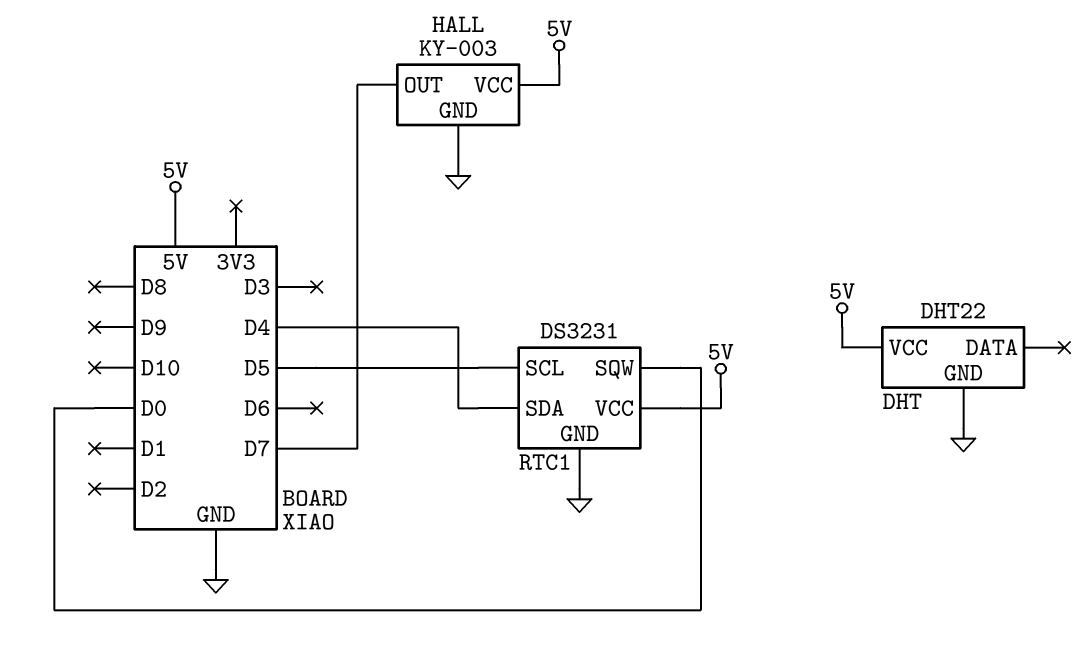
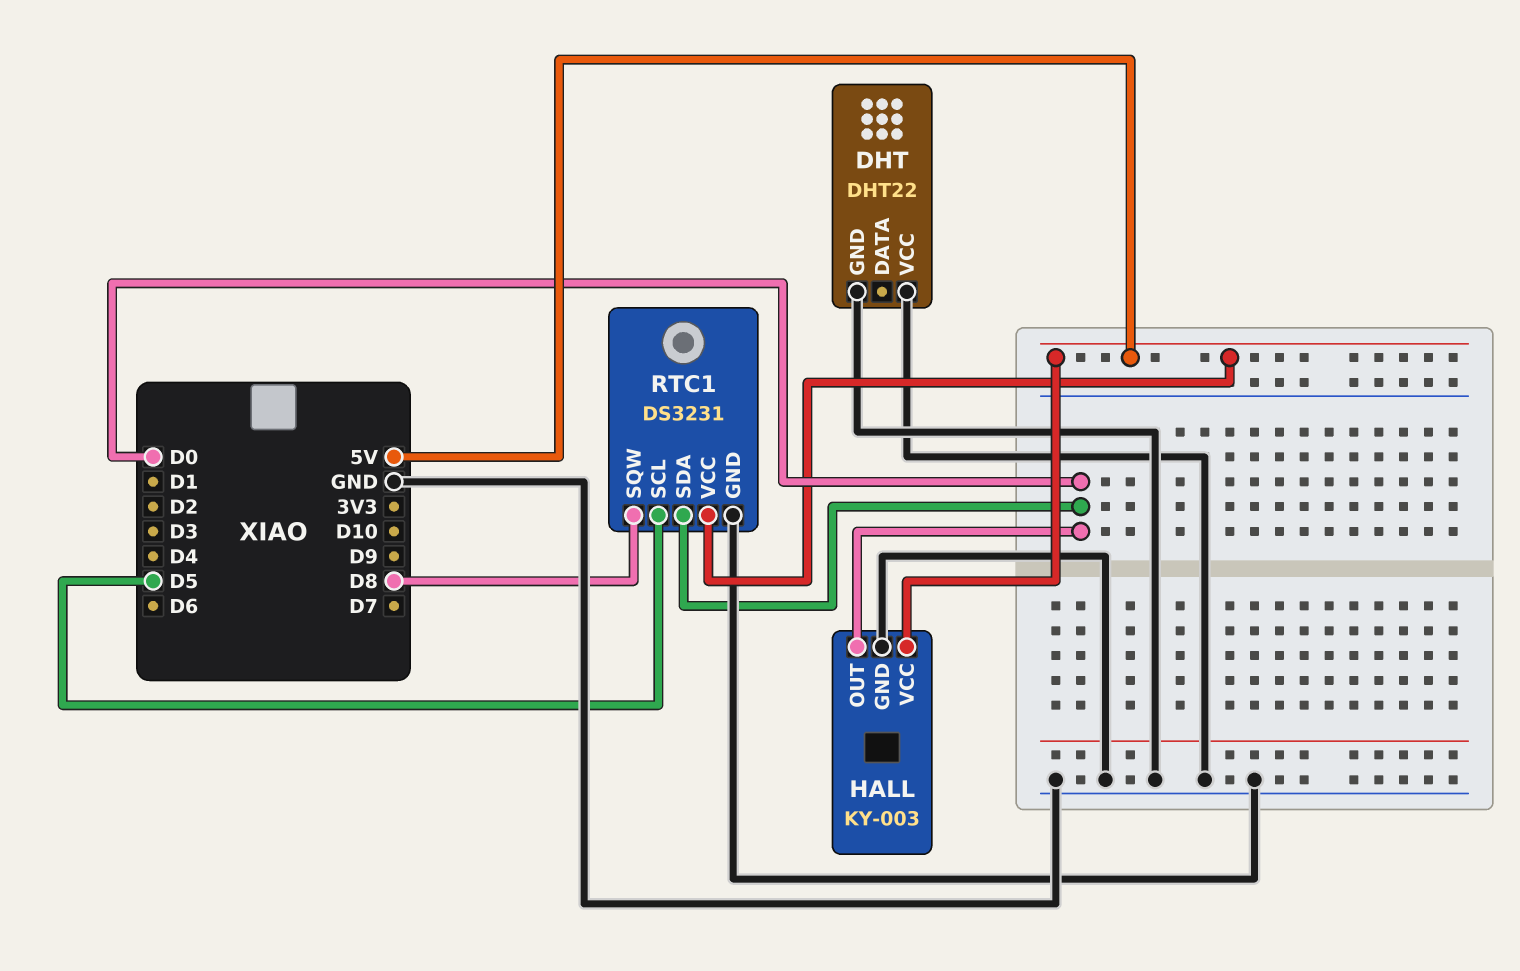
DHT pin VCC: 5V -> GND
HALL pin OUT: D7 -> D0
RTC1 pin SDA: D4 -> D0
RTC1 pin SQW: D0 -> D8

